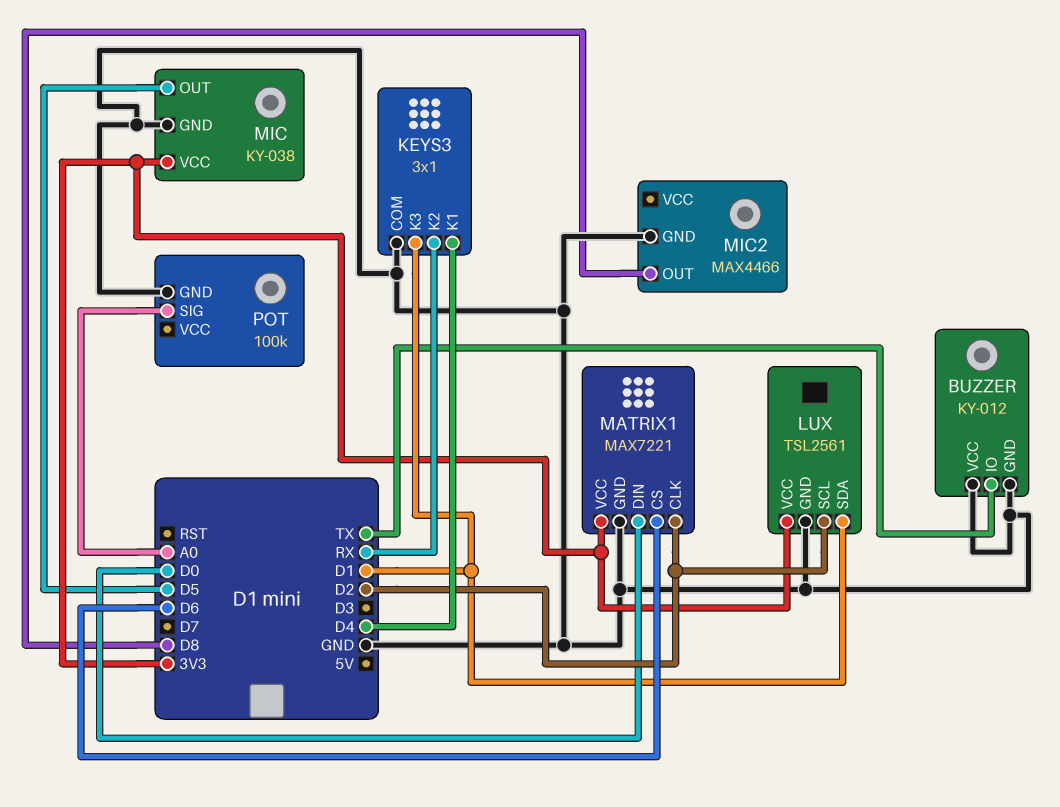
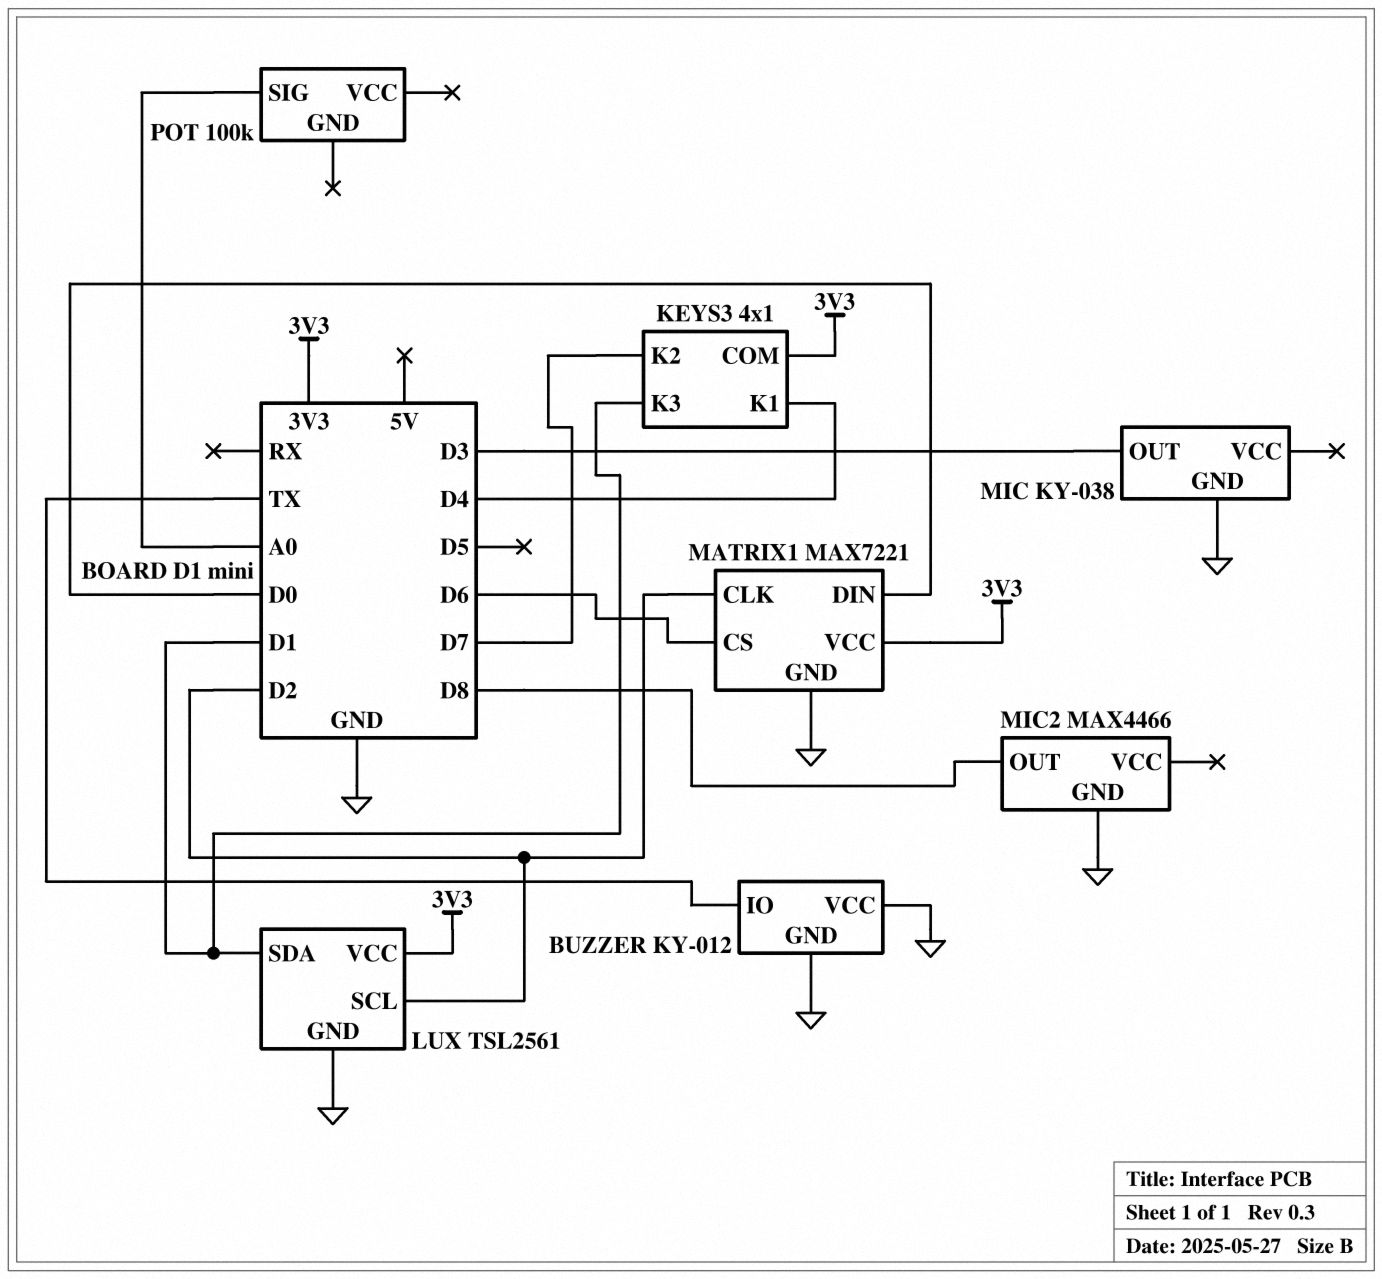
KEYS3: 3x1 -> 4x1
KEYS3 pin COM: GND -> 3V3
KEYS3 pin K2: RX -> D7
MIC pin OUT: D5 -> D3
MIC pin VCC: 3V3 -> none
POT pin GND: GND -> none

